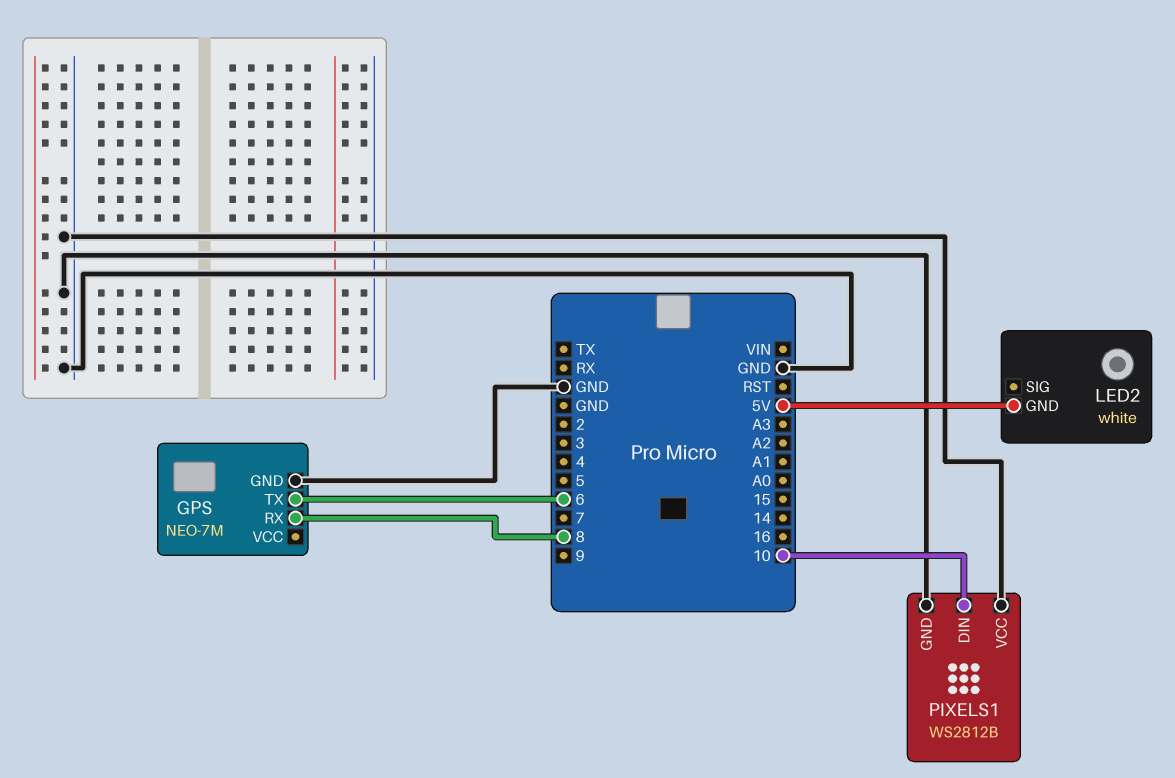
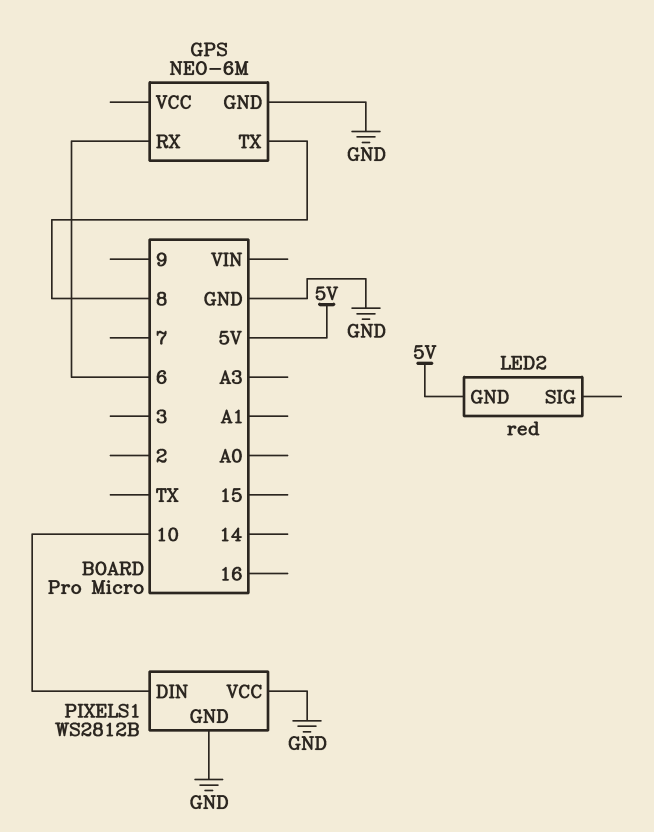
GPS: NEO-7M -> NEO-6M
GPS pin RX: 8 -> 6
GPS pin TX: 6 -> 8
LED2: white -> red

